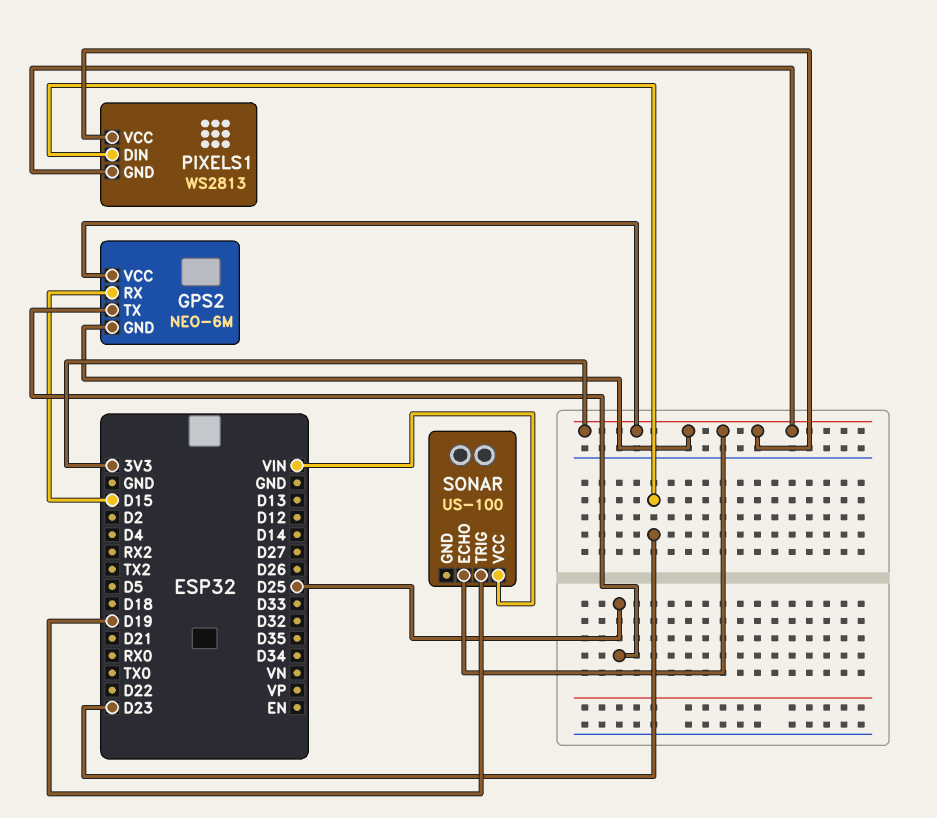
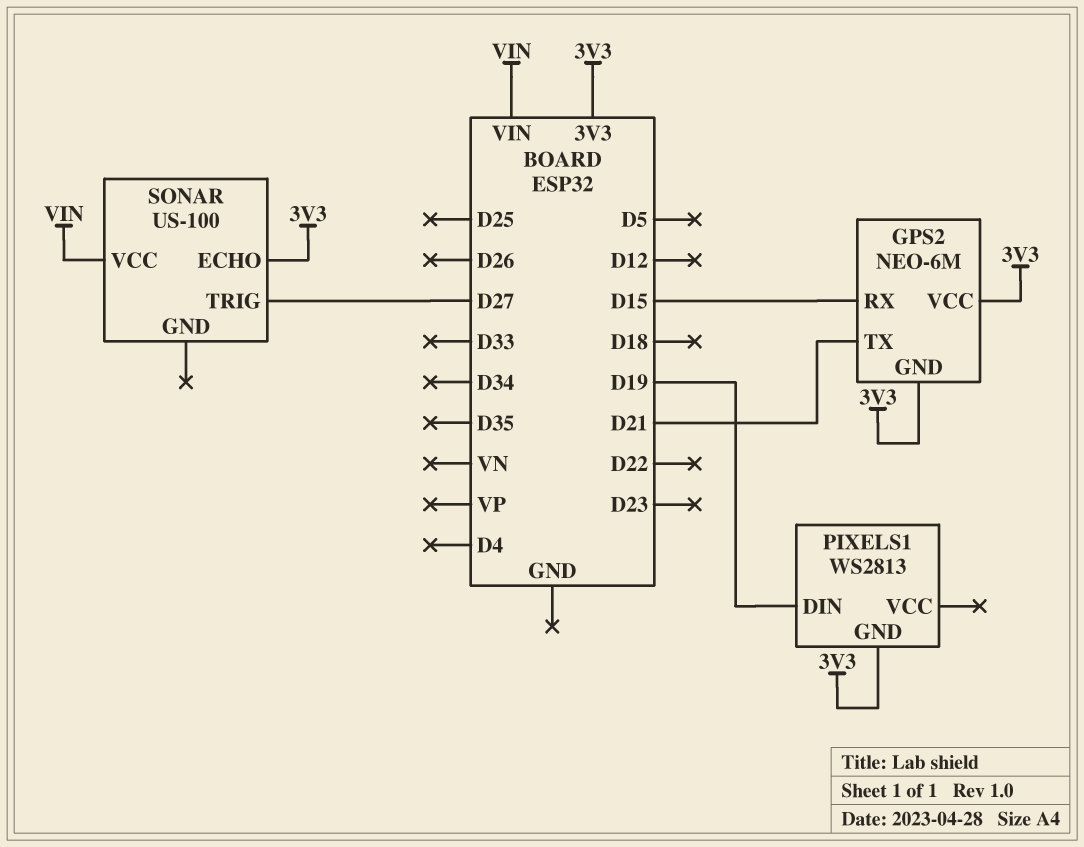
GPS2 pin TX: D25 -> D21
PIXELS1 pin DIN: D23 -> D19
PIXELS1 pin VCC: 3V3 -> none
SONAR pin TRIG: D19 -> D27

